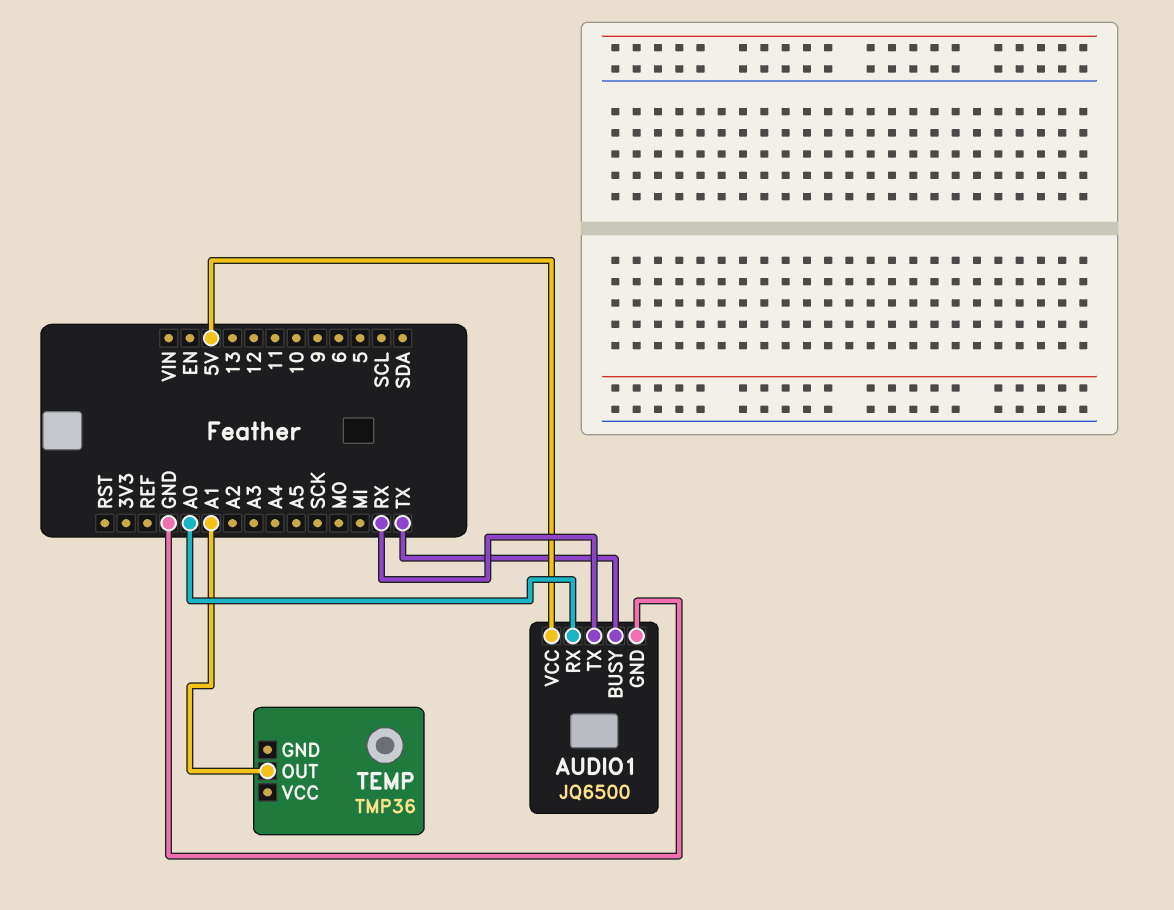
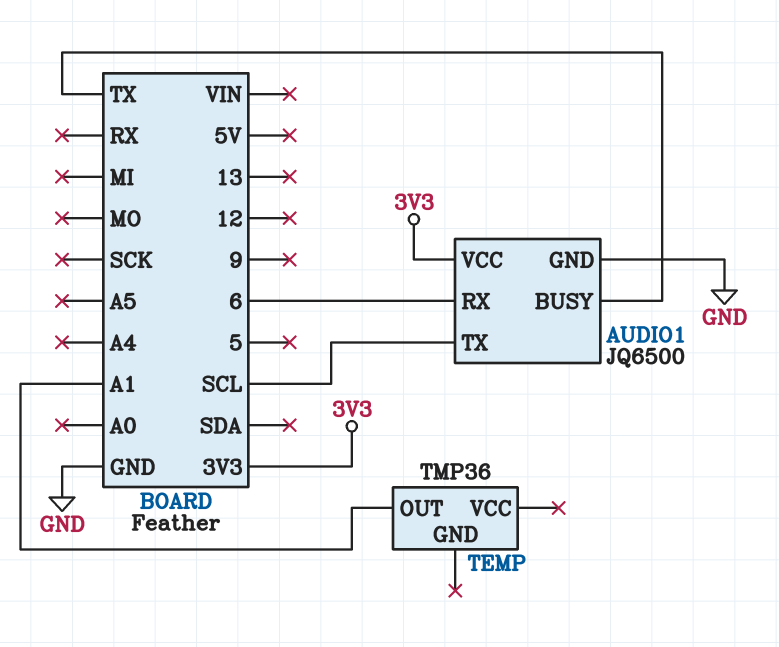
AUDIO1 pin RX: A0 -> 6
AUDIO1 pin TX: RX -> SCL
AUDIO1 pin VCC: 5V -> 3V3

